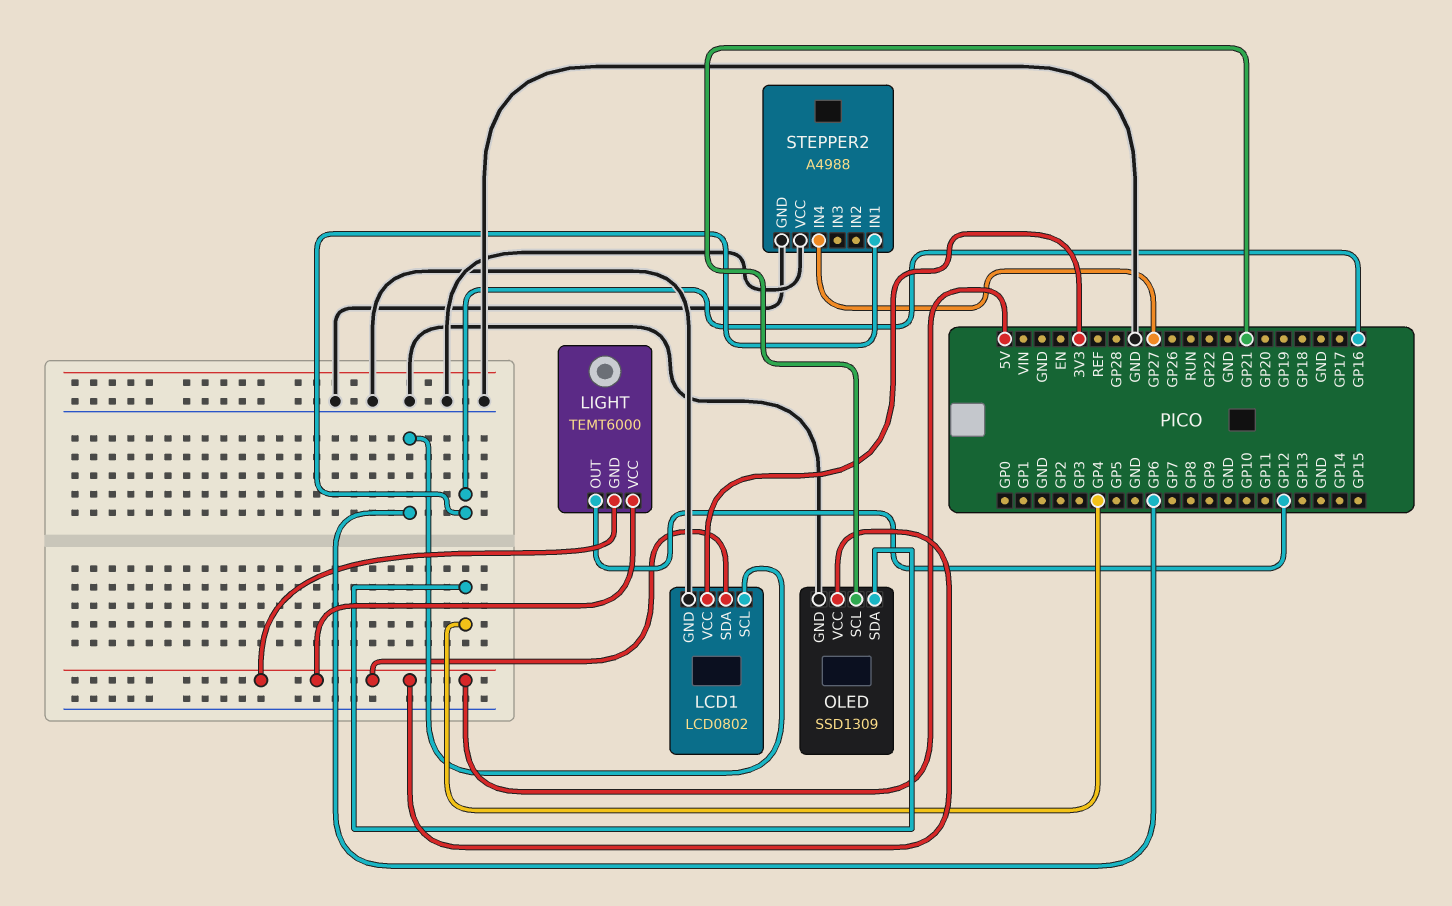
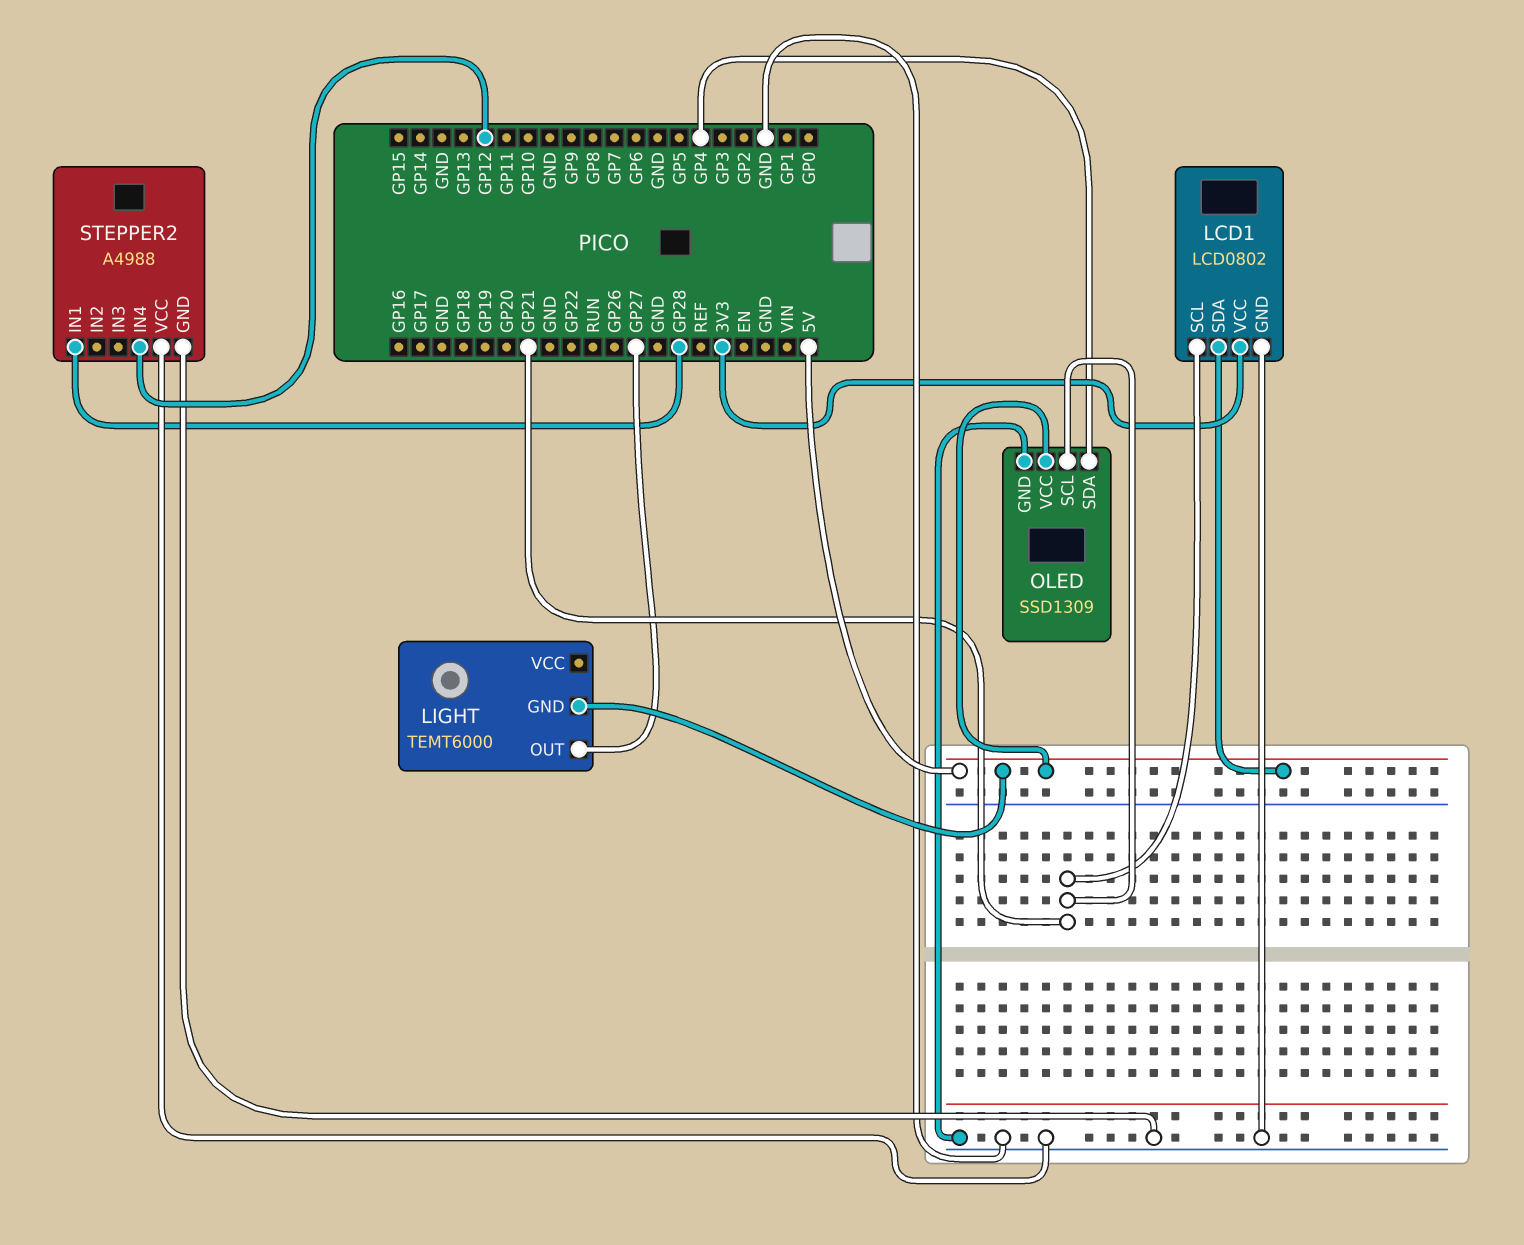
LCD1 pin SCL: GP6 -> GP21
LIGHT pin OUT: GP12 -> GP27
LIGHT pin VCC: 5V -> none
STEPPER2 pin IN1: GP16 -> GP28
STEPPER2 pin IN4: GP27 -> GP12

